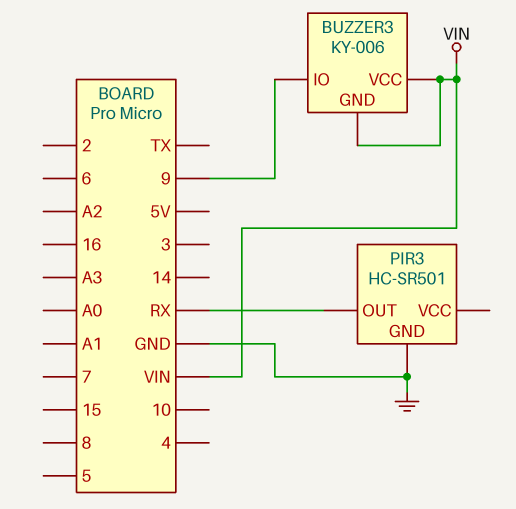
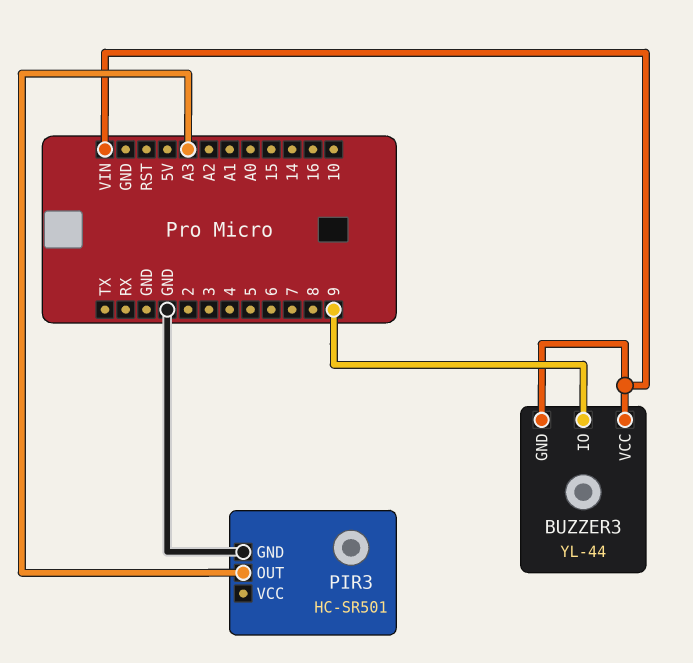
BUZZER3: KY-006 -> YL-44
PIR3 pin OUT: RX -> A3

